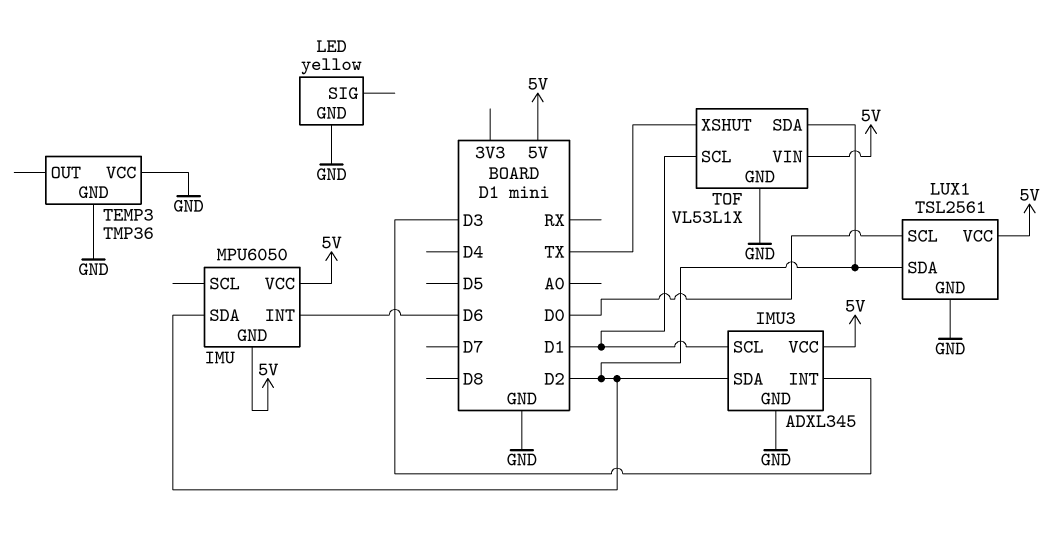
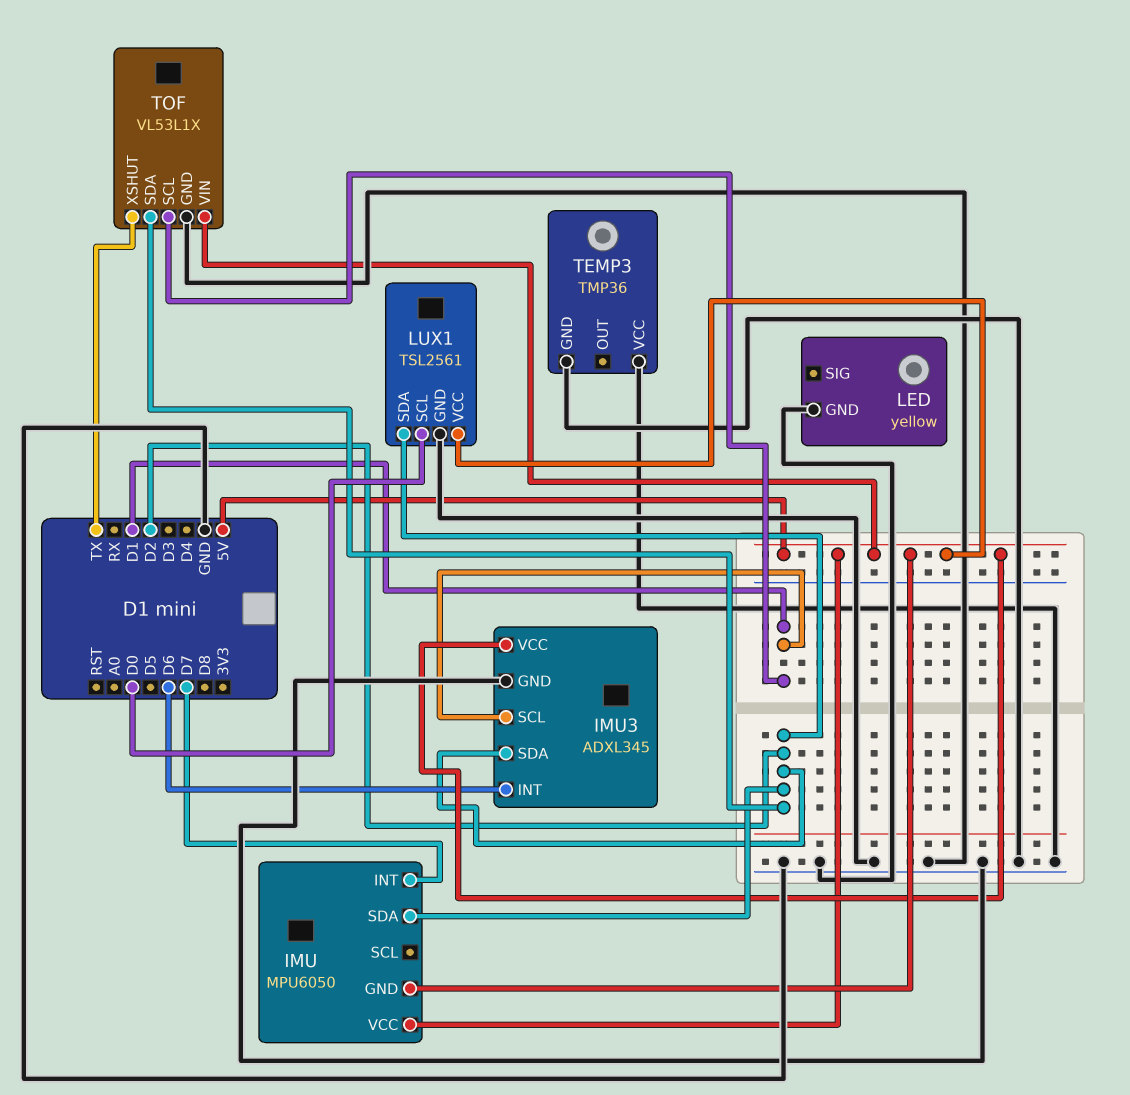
IMU pin INT: D6 -> D7
IMU3 pin INT: D3 -> D6

